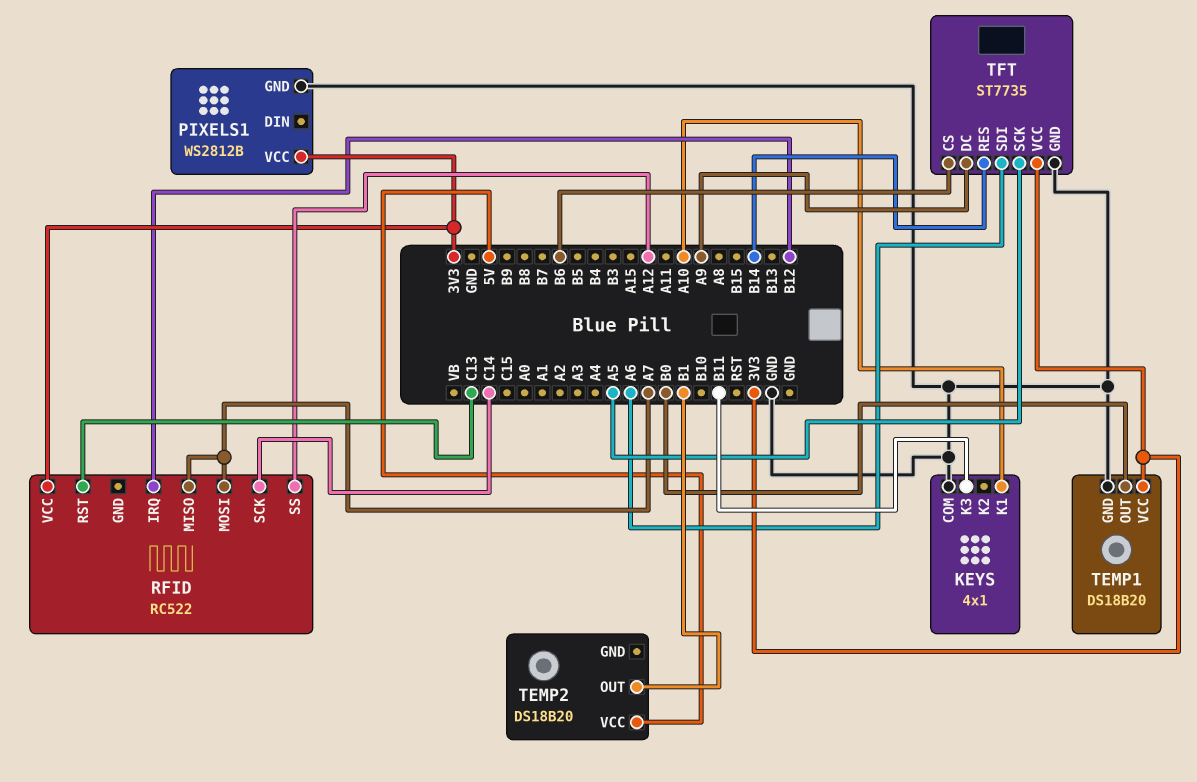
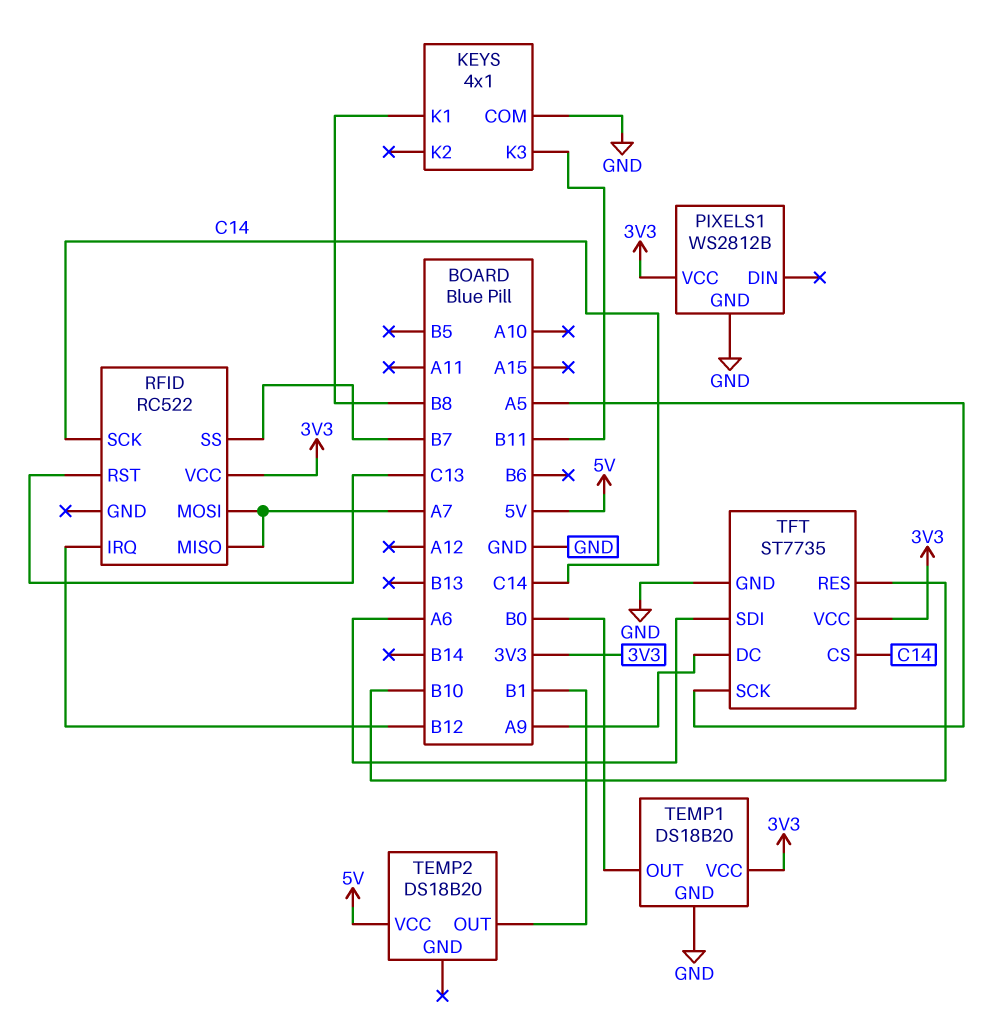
KEYS pin K1: A10 -> B8
RFID pin SS: A12 -> B7
TFT pin CS: B6 -> C14
TFT pin RES: B14 -> B10

